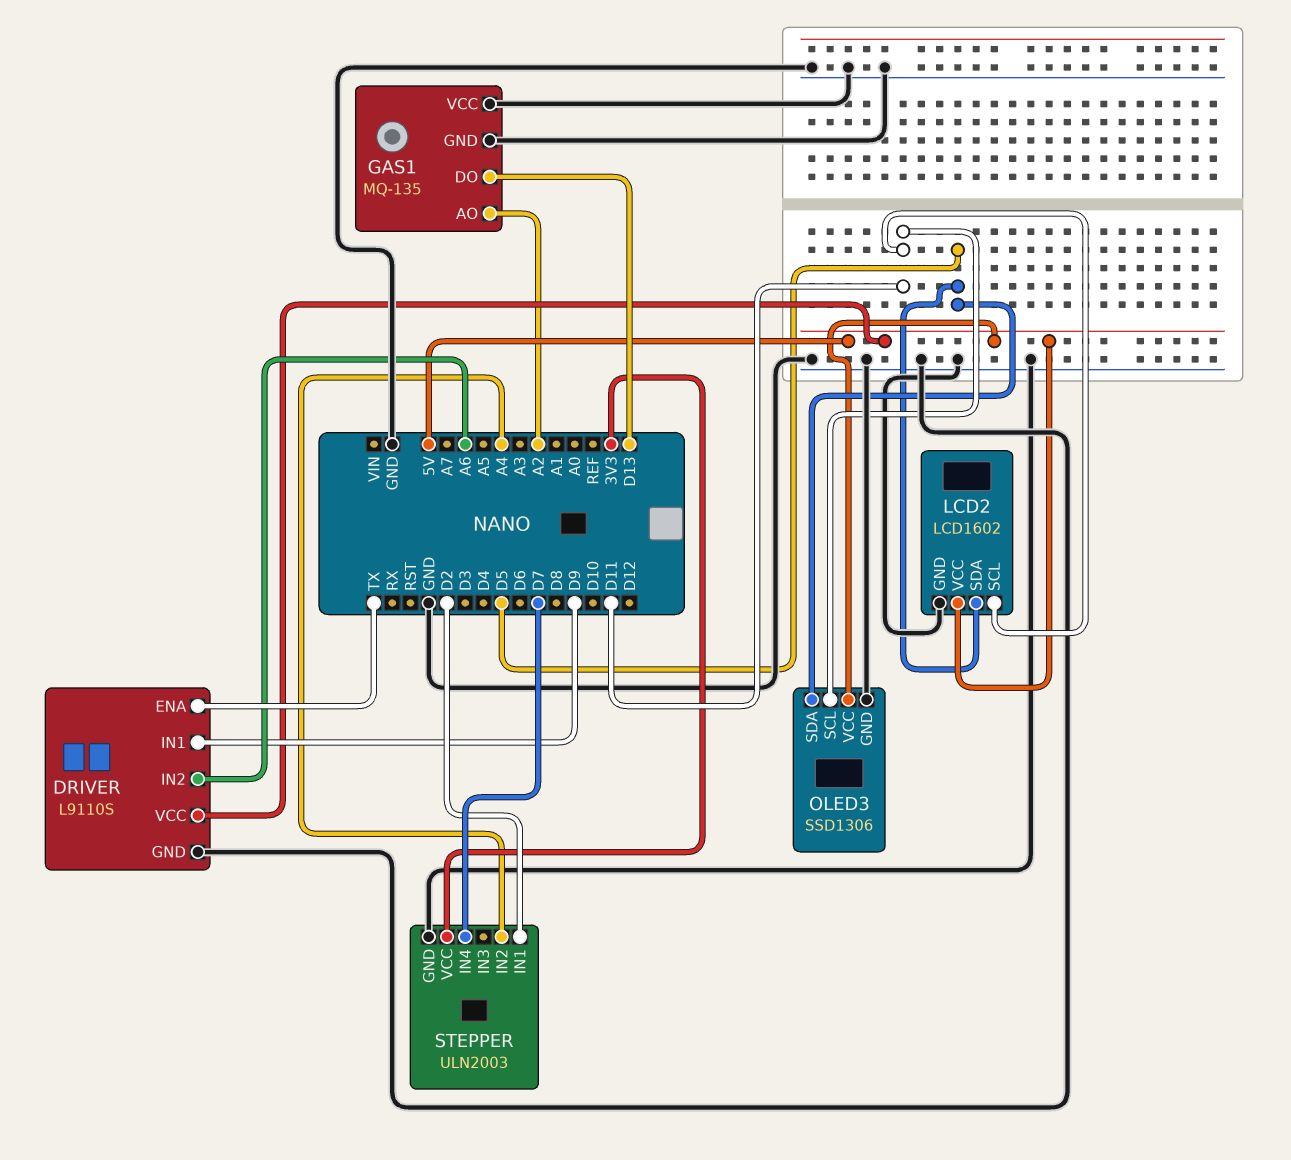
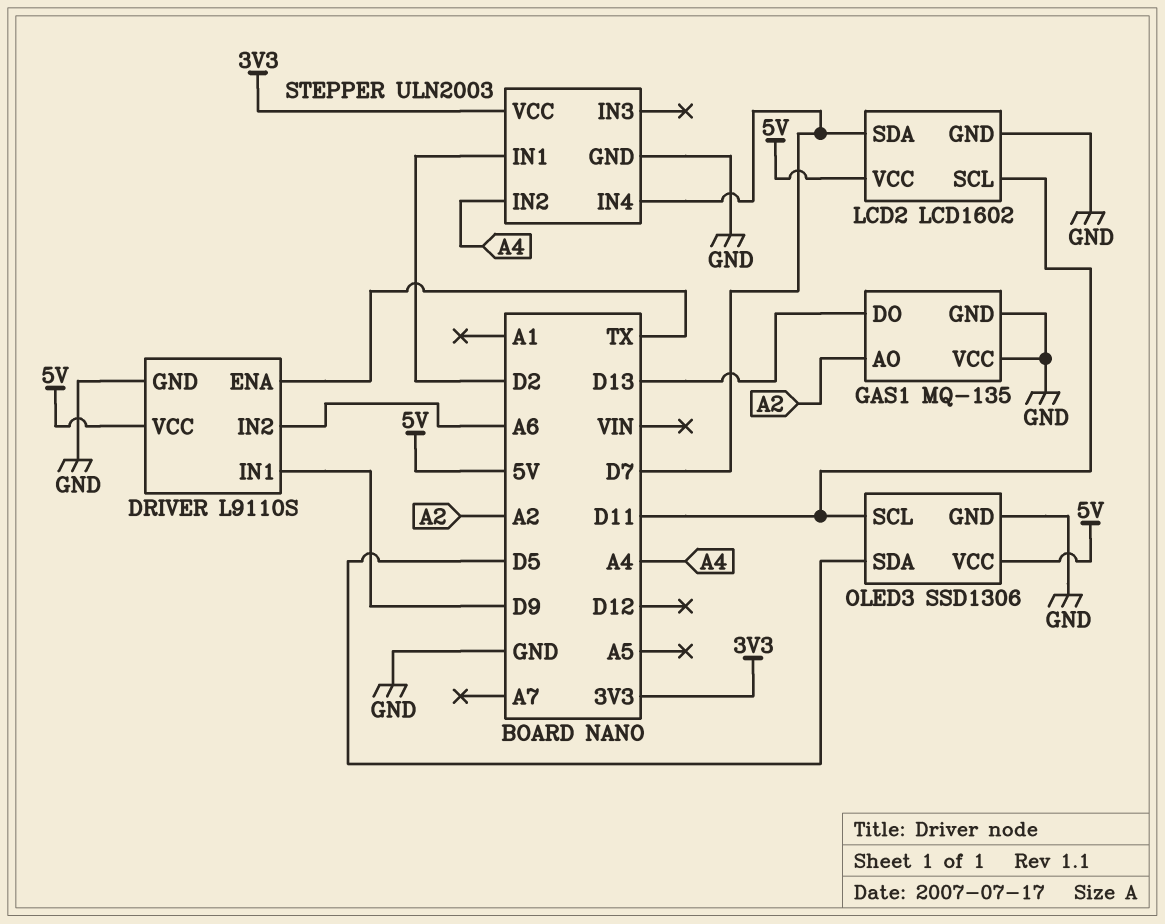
LCD2 pin SDA: D5 -> D7

